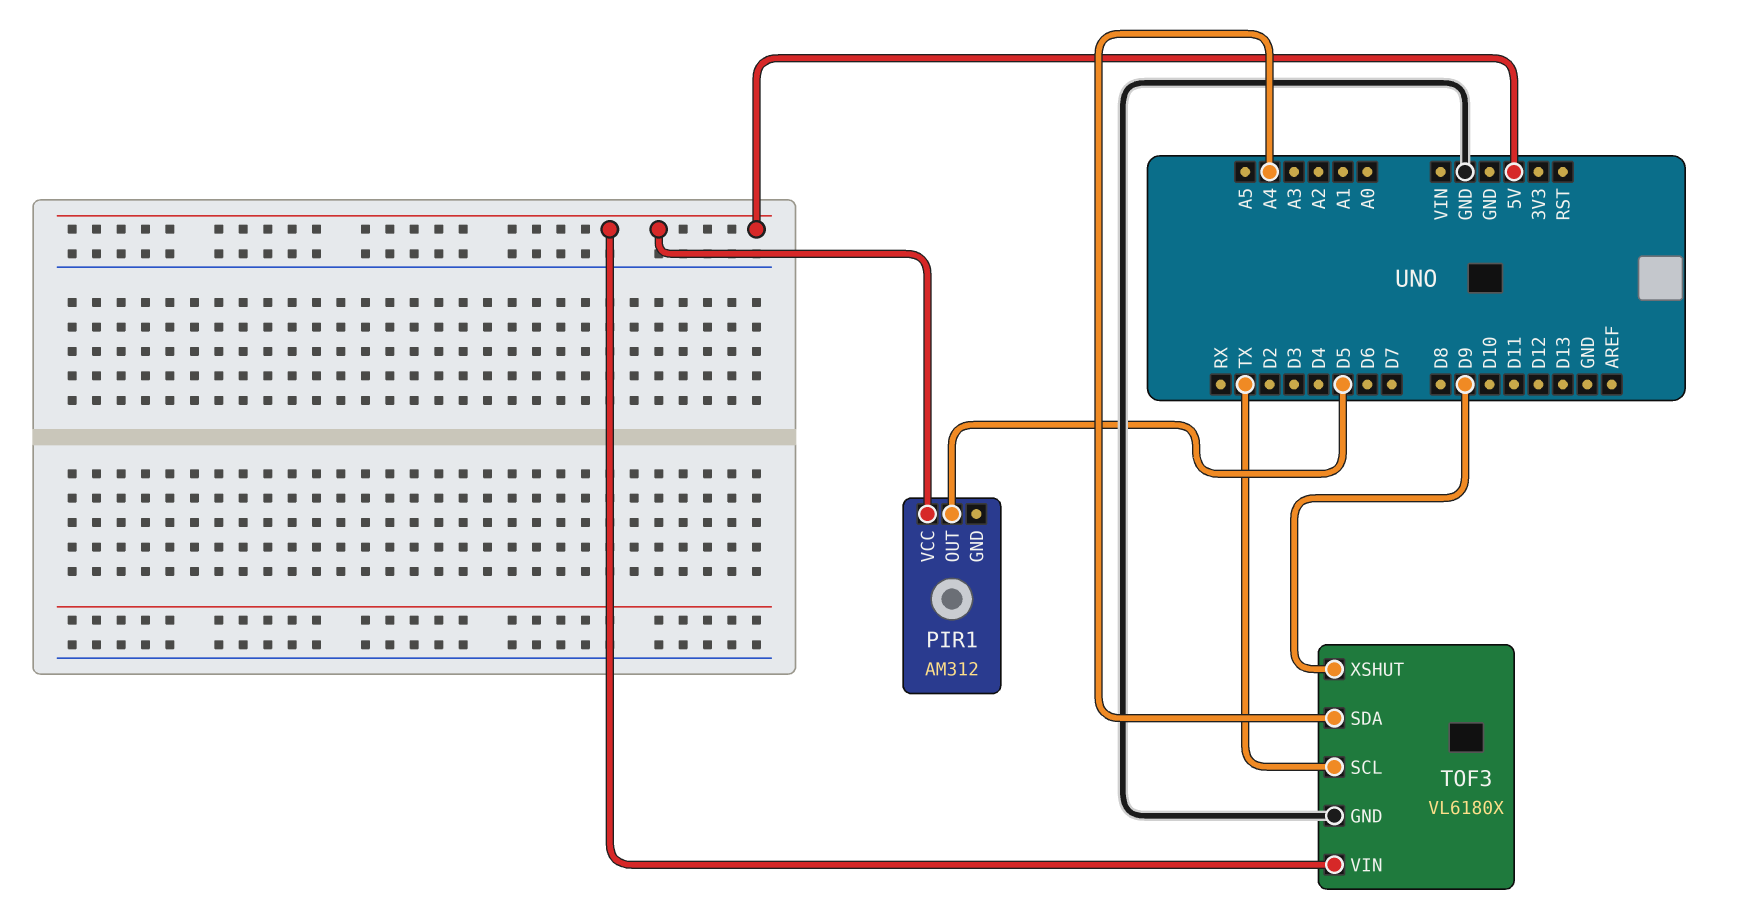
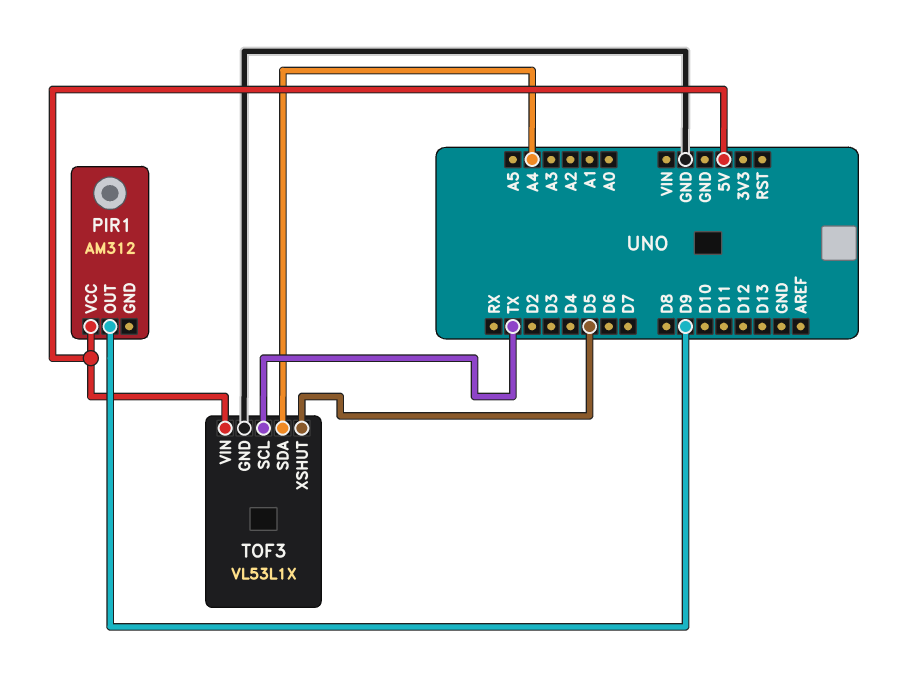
PIR1 pin OUT: D5 -> D9
TOF3: VL6180X -> VL53L1X
TOF3 pin XSHUT: D9 -> D5

